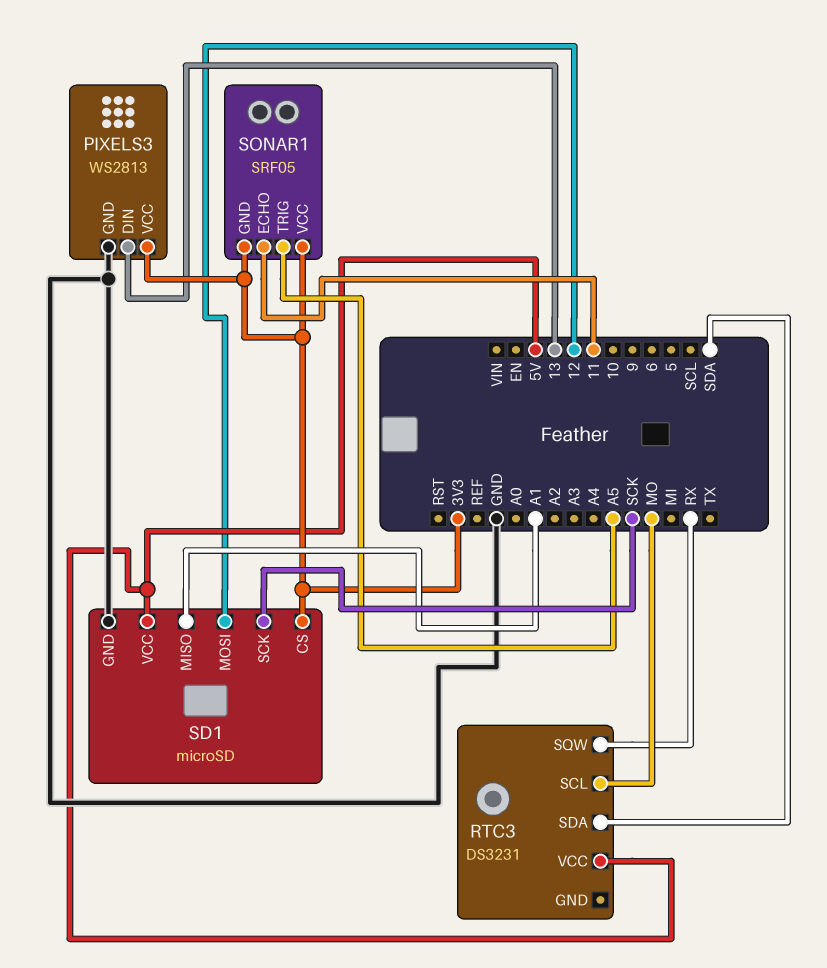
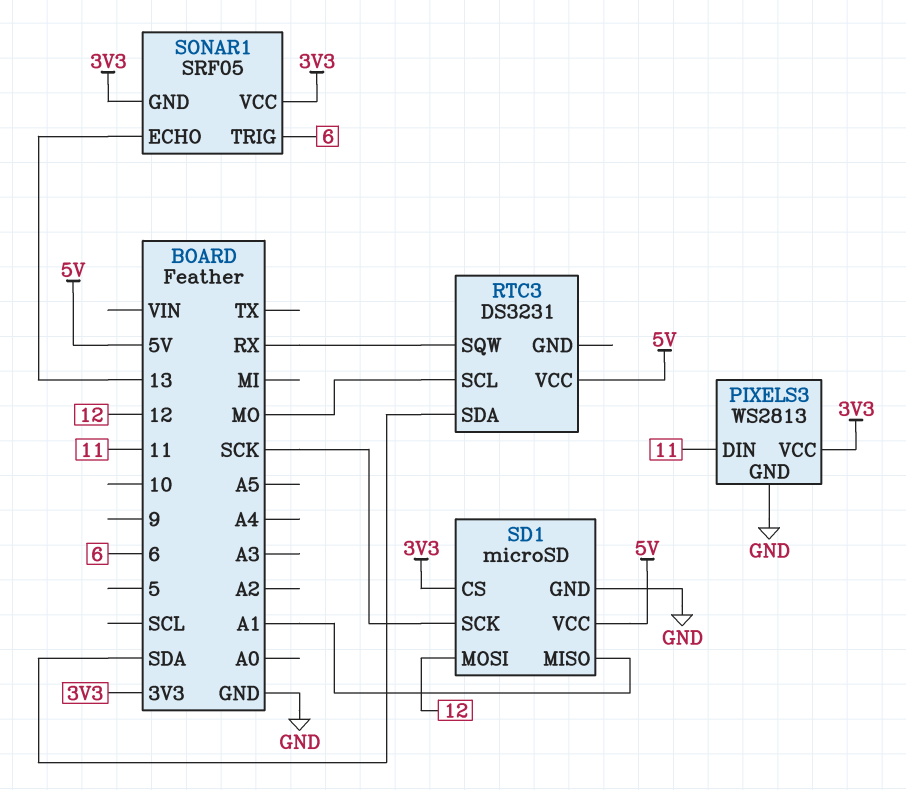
PIXELS3 pin DIN: 13 -> 11
SONAR1 pin ECHO: 11 -> 13
SONAR1 pin TRIG: A5 -> 6

